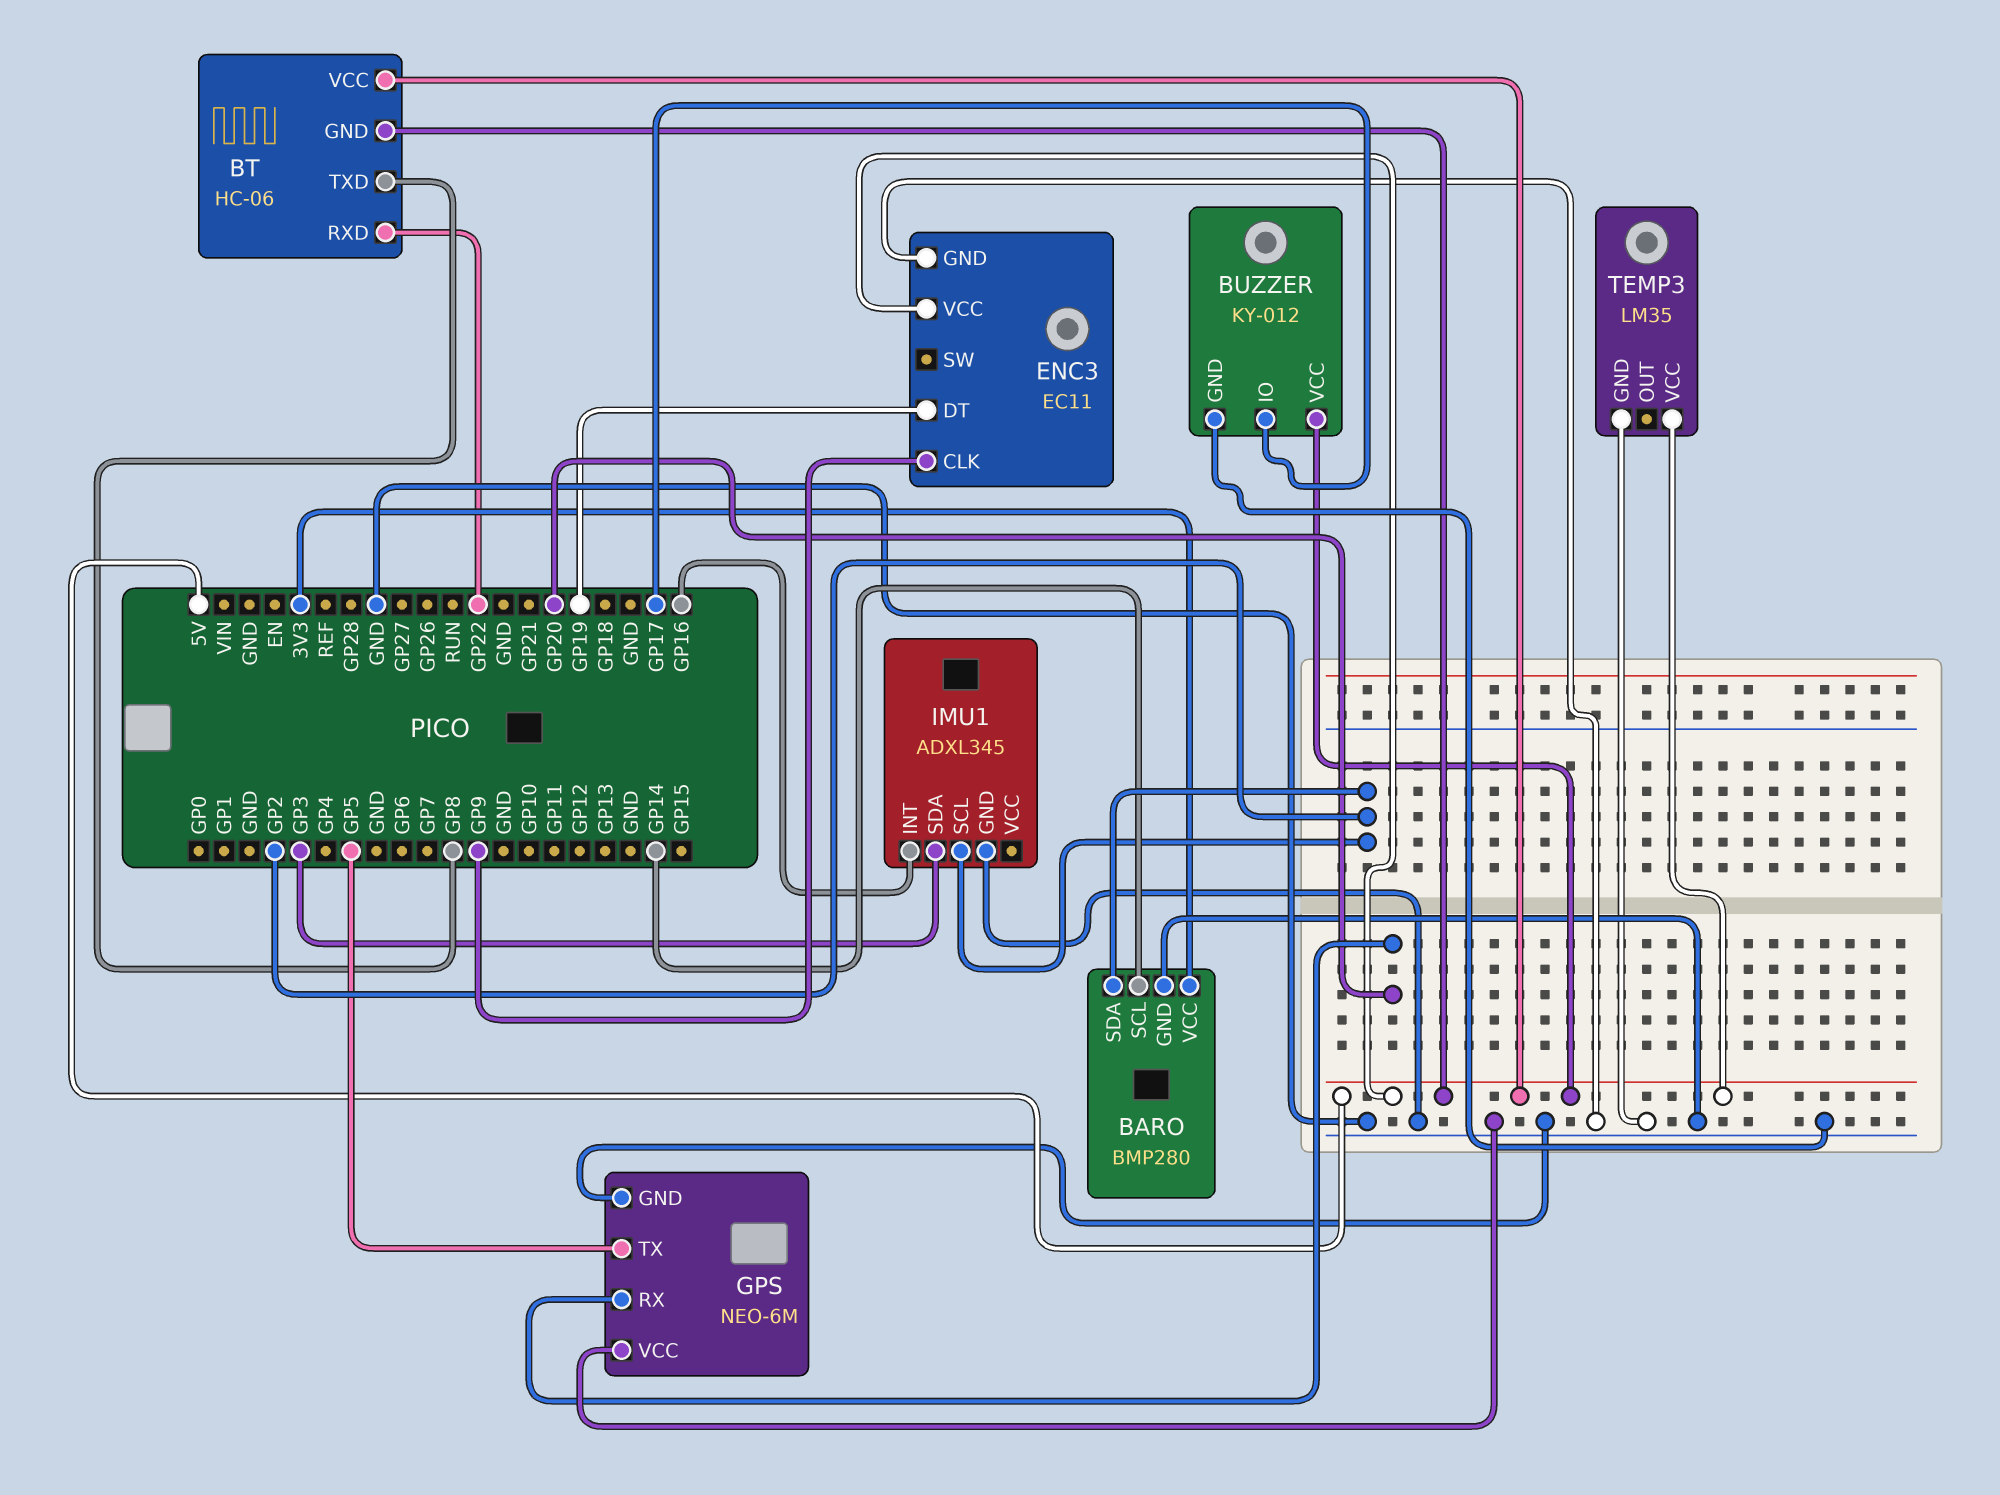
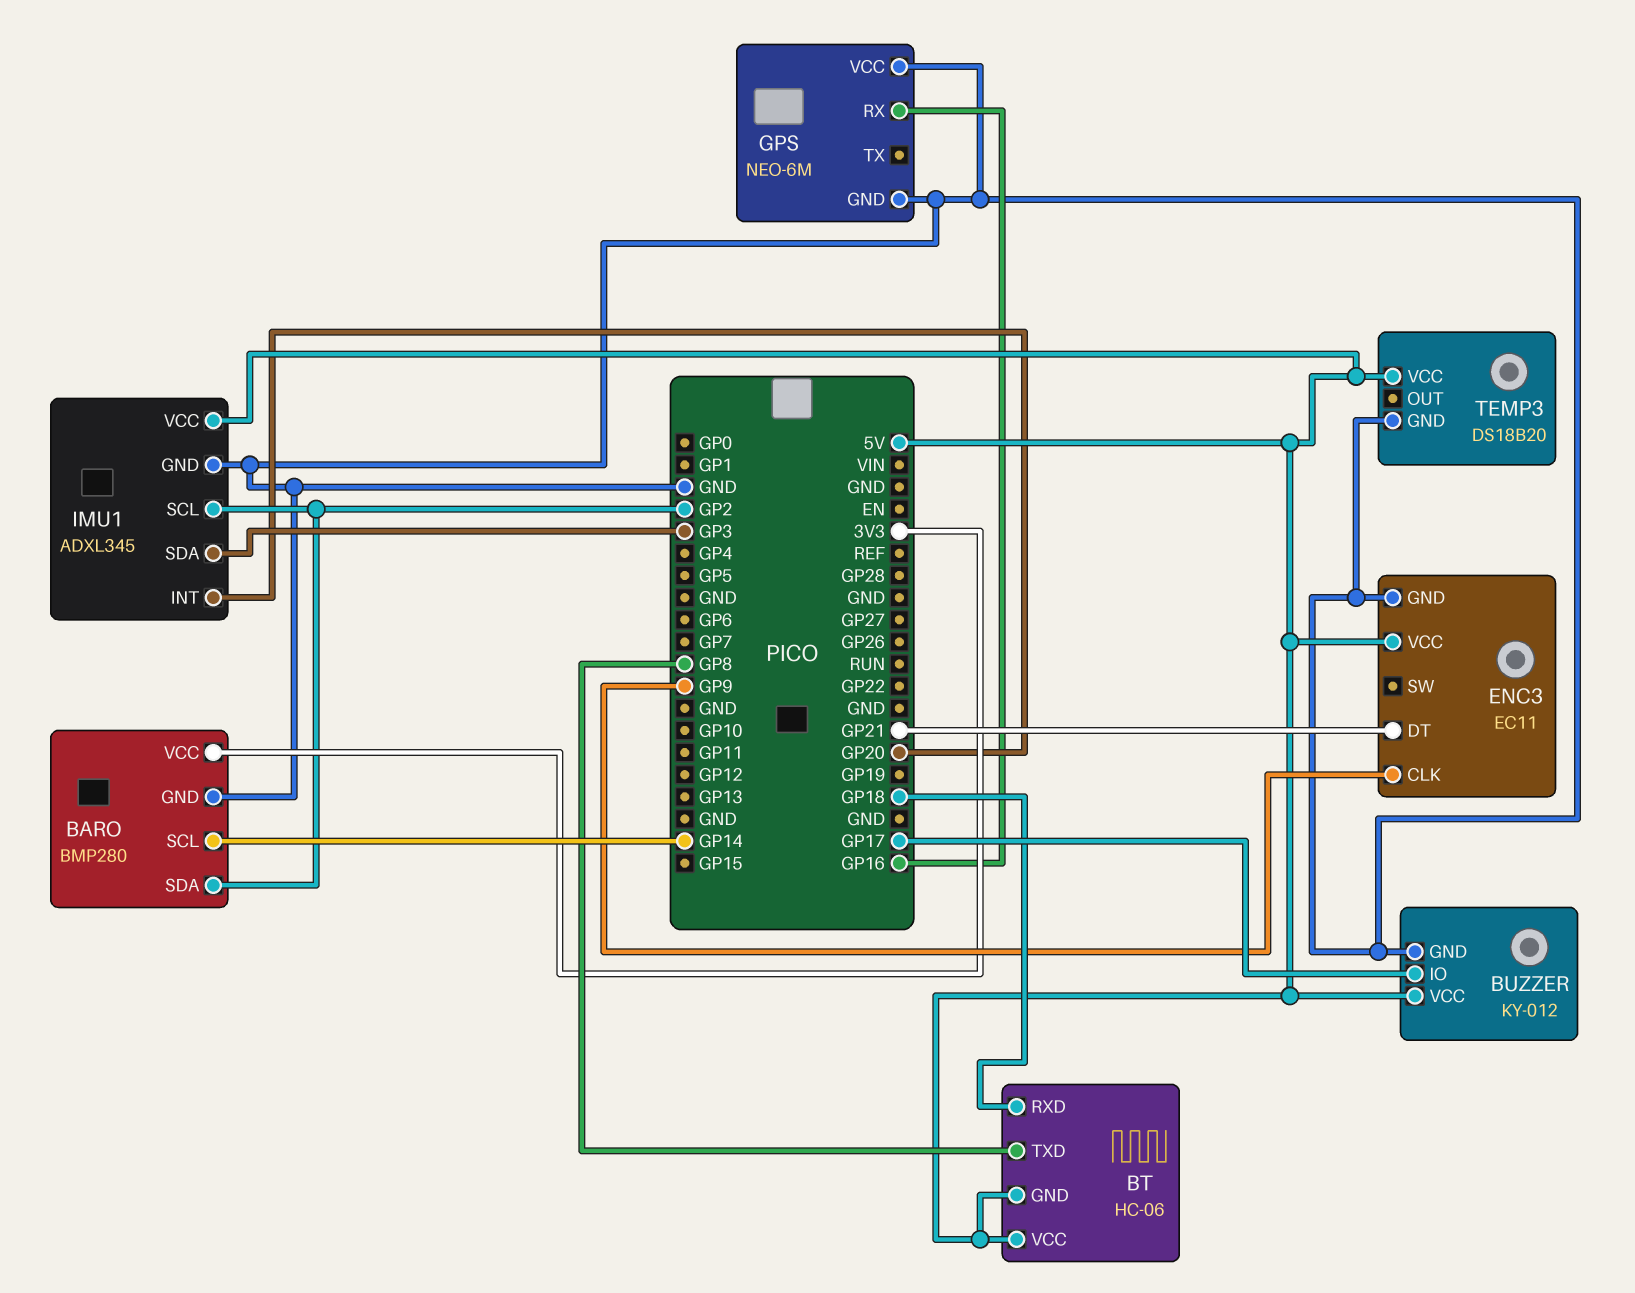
BT pin RXD: GP22 -> GP18
ENC3 pin DT: GP19 -> GP21
GPS pin RX: GP20 -> GP16
GPS pin TX: GP5 -> none
IMU1 pin INT: GP16 -> GP20
IMU1 pin VCC: none -> 5V
TEMP3: LM35 -> DS18B20

